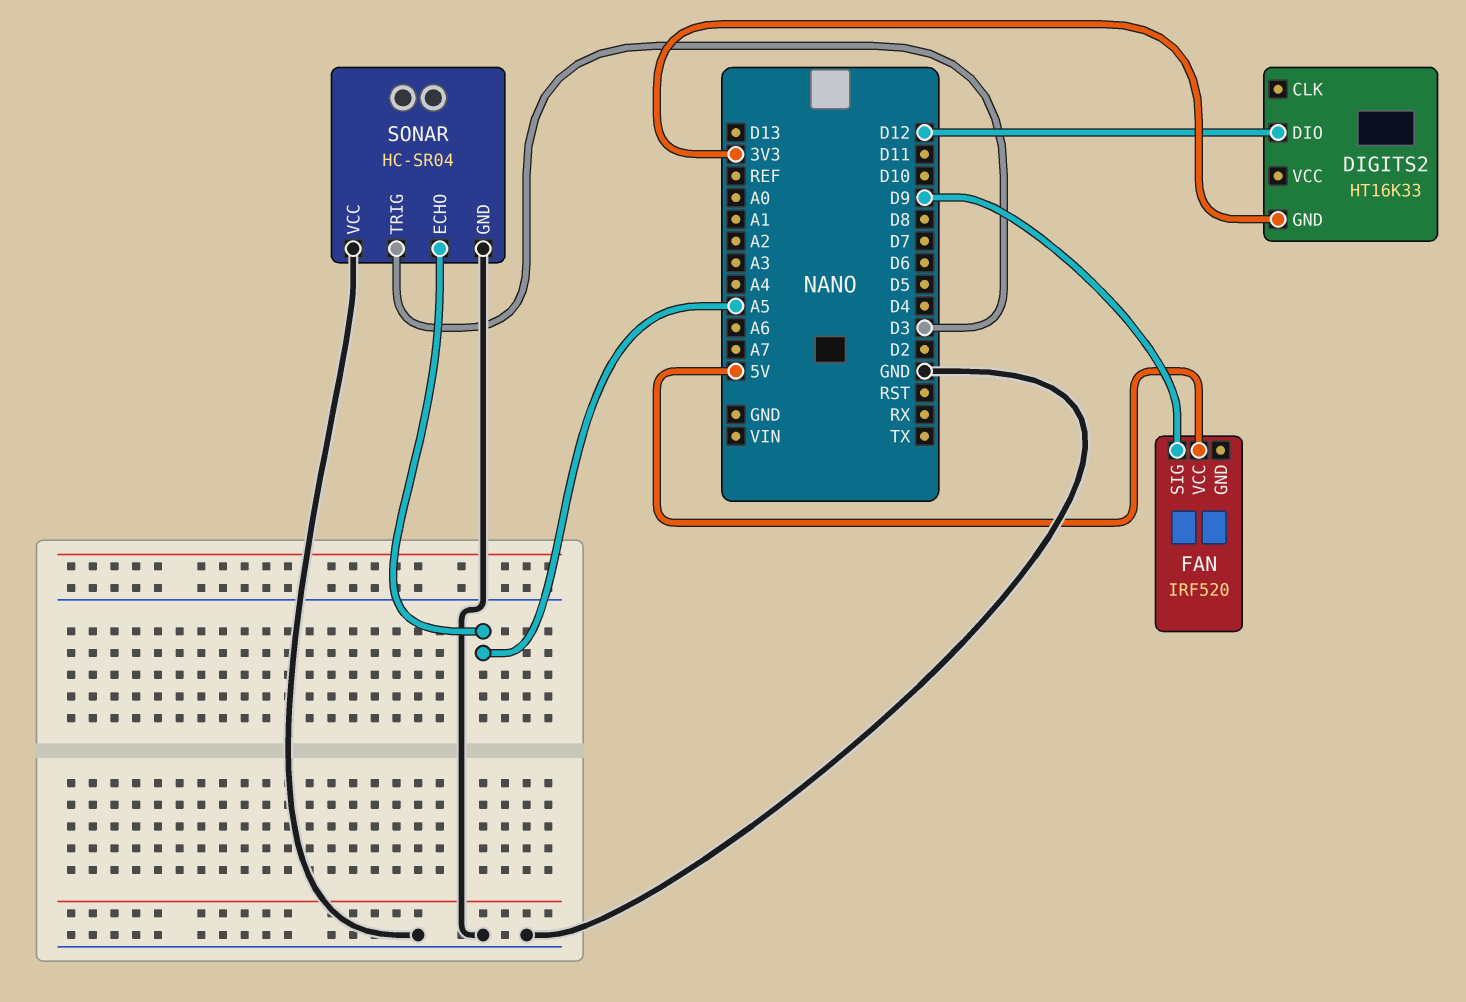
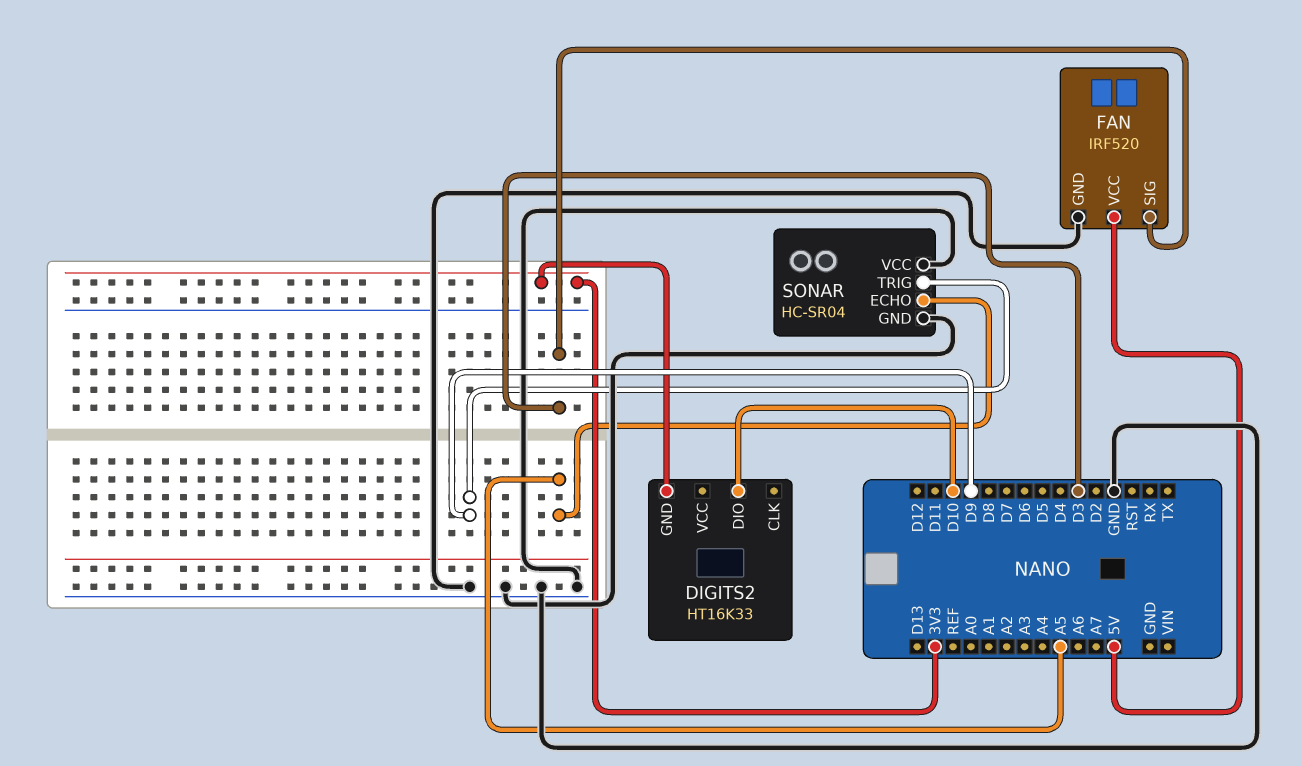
DIGITS2 pin DIO: D12 -> D10
FAN pin GND: none -> GND
FAN pin SIG: D9 -> D3
SONAR pin TRIG: D3 -> D9

